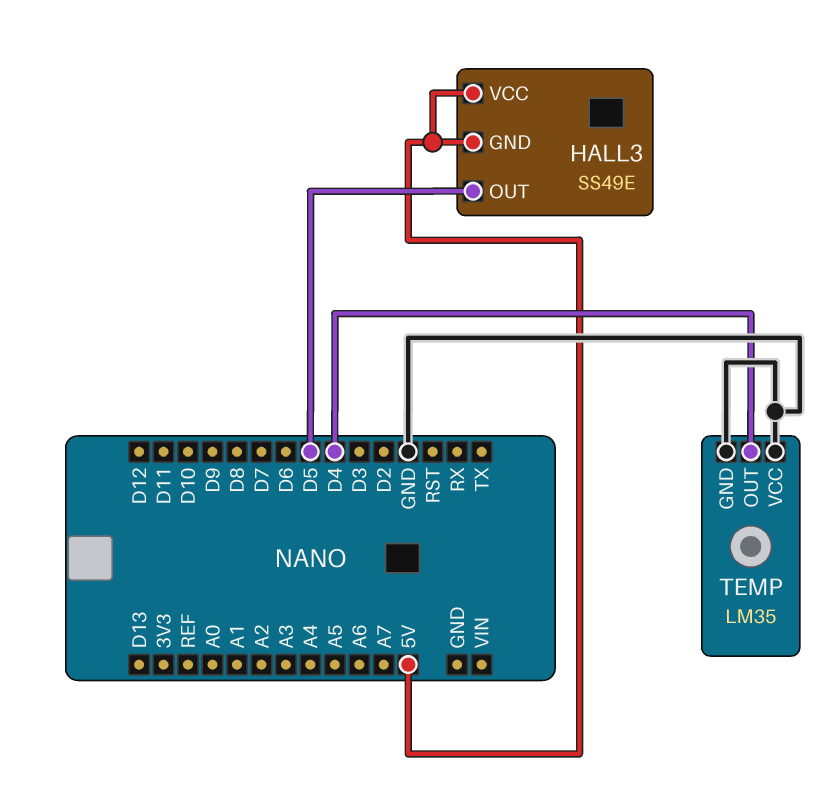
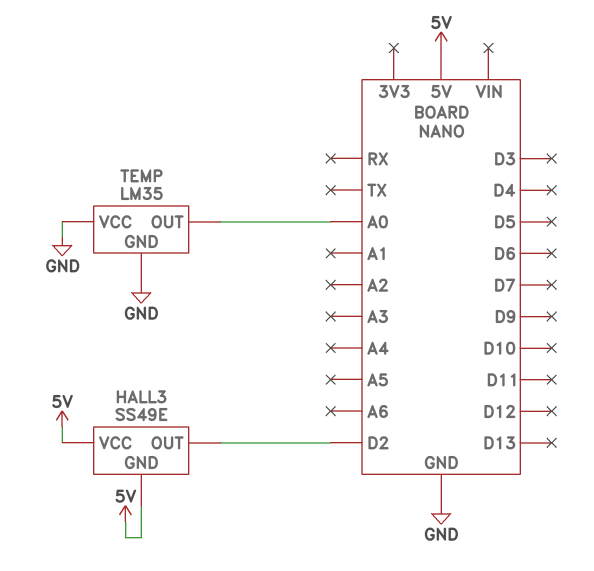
HALL3 pin OUT: D5 -> D2
TEMP pin OUT: D4 -> A0

